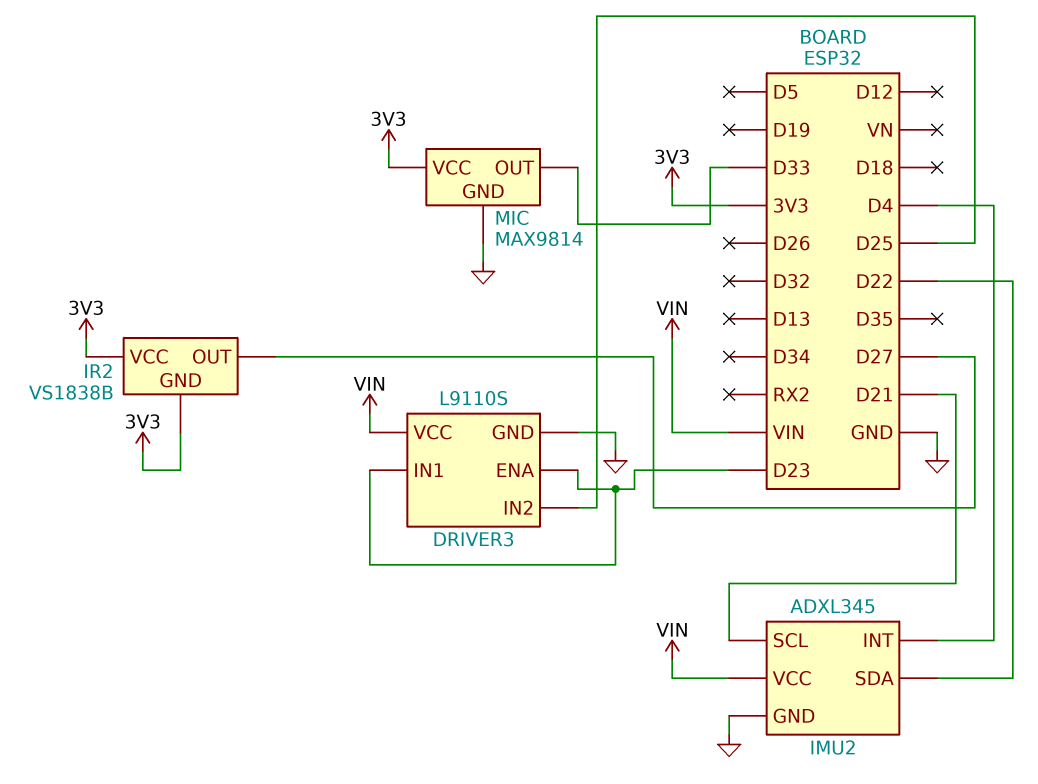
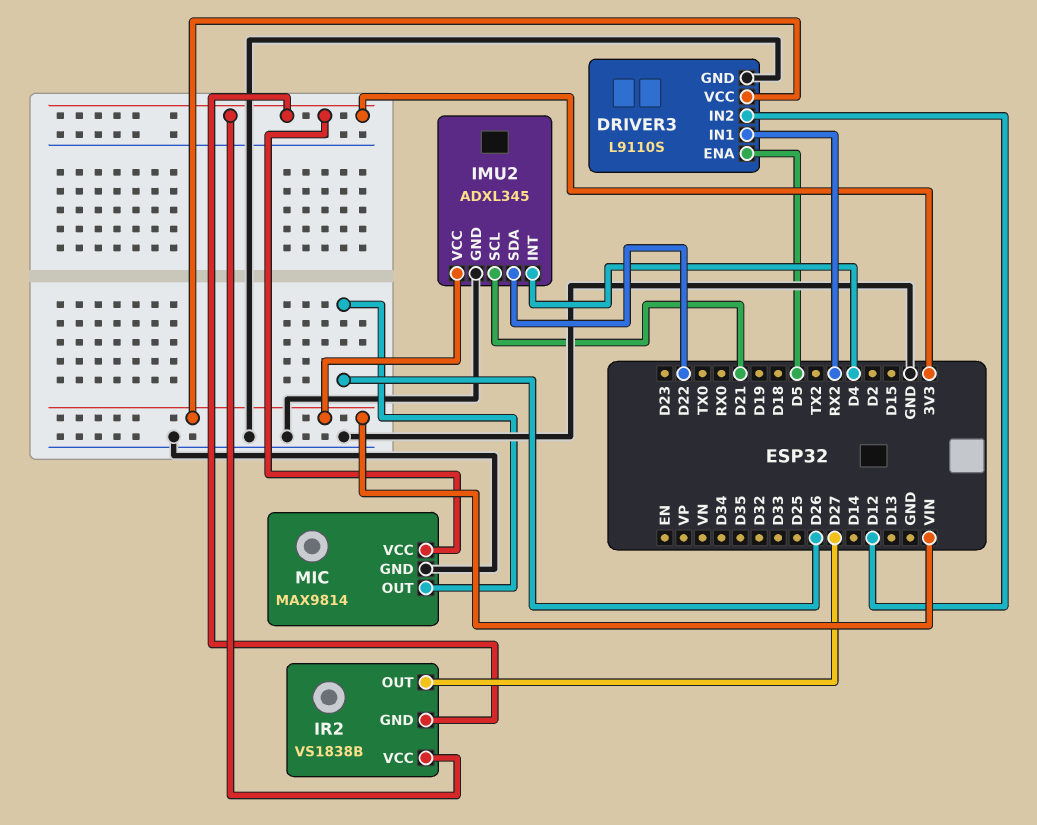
DRIVER3 pin ENA: D23 -> D5
DRIVER3 pin IN1: D23 -> RX2
DRIVER3 pin IN2: D25 -> D12
MIC pin OUT: D33 -> D26

